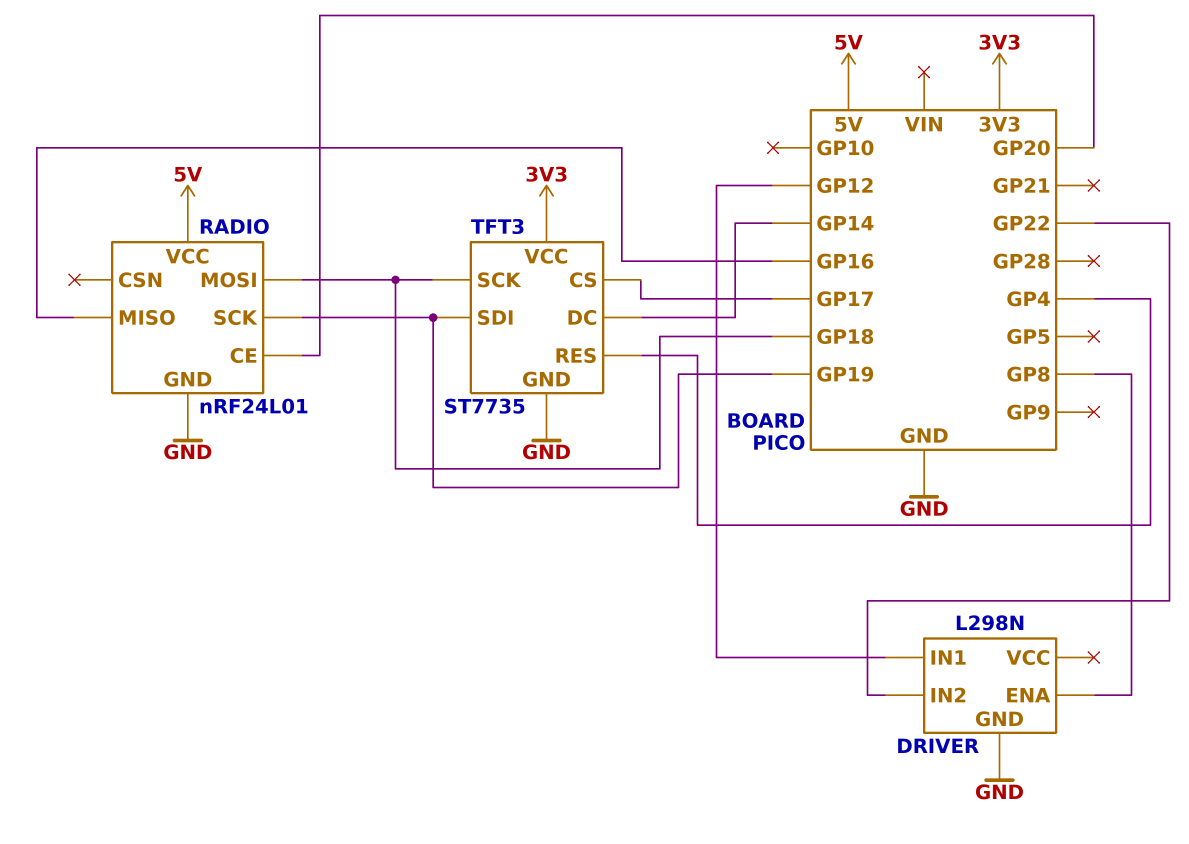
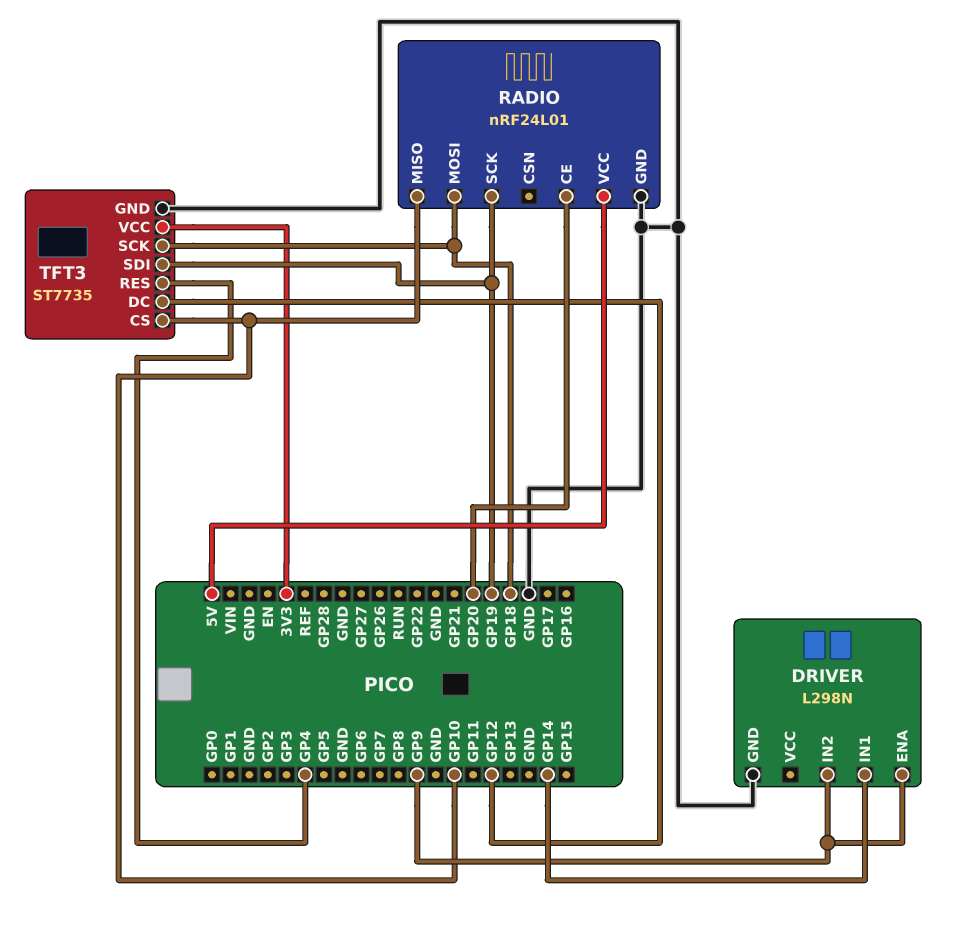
DRIVER pin ENA: GP8 -> GP9
DRIVER pin IN1: GP12 -> GP14
DRIVER pin IN2: GP22 -> GP9
RADIO pin MISO: GP16 -> GP10
TFT3 pin CS: GP17 -> GP10
TFT3 pin DC: GP14 -> GP12

